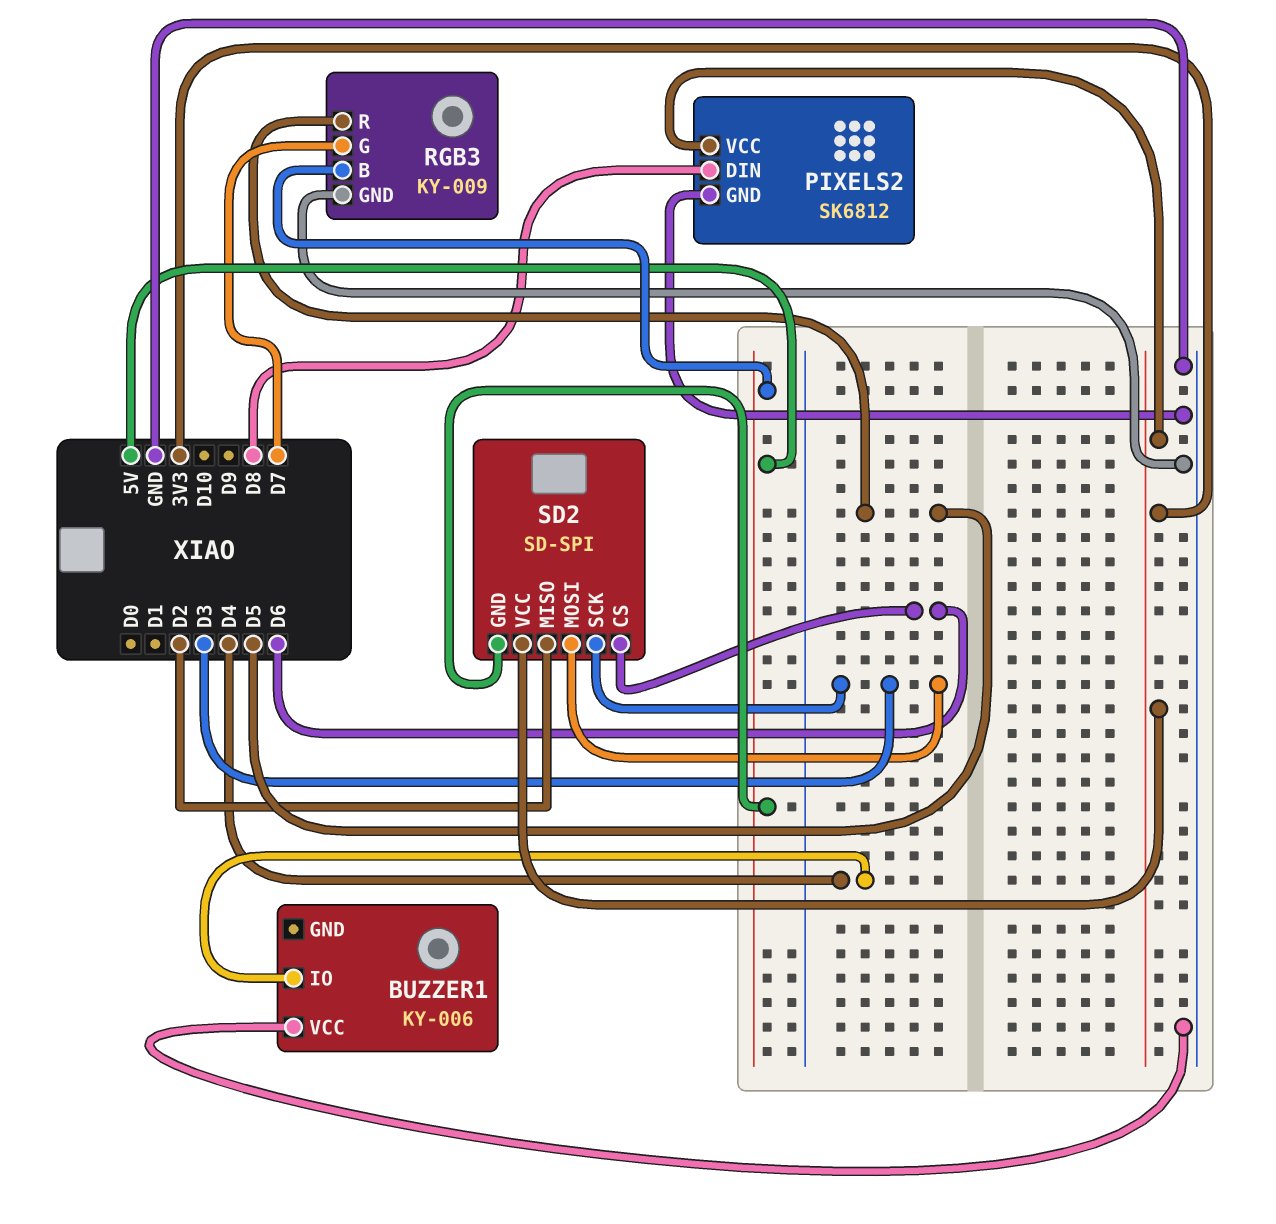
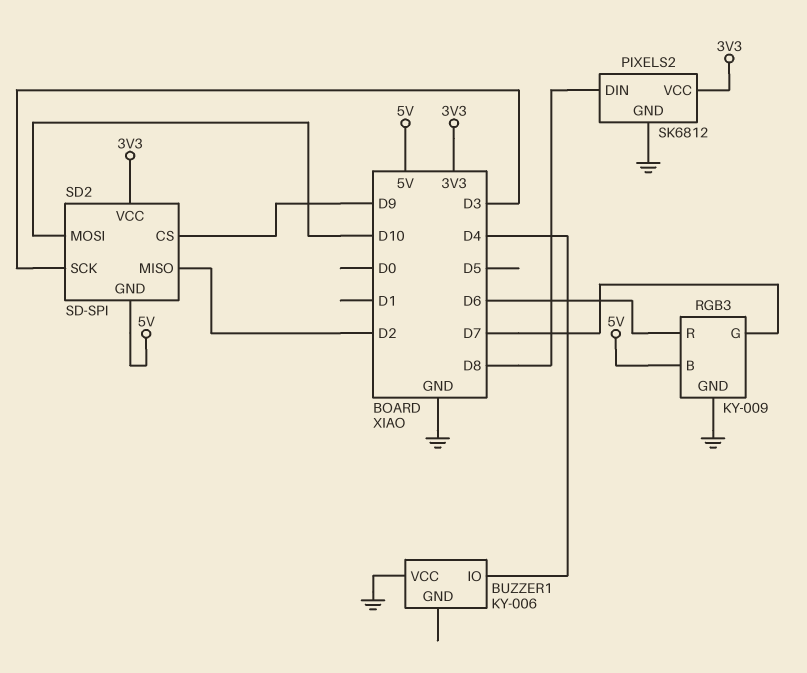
RGB3 pin R: D5 -> D6
SD2 pin CS: D6 -> D9
SD2 pin MOSI: D3 -> D10

